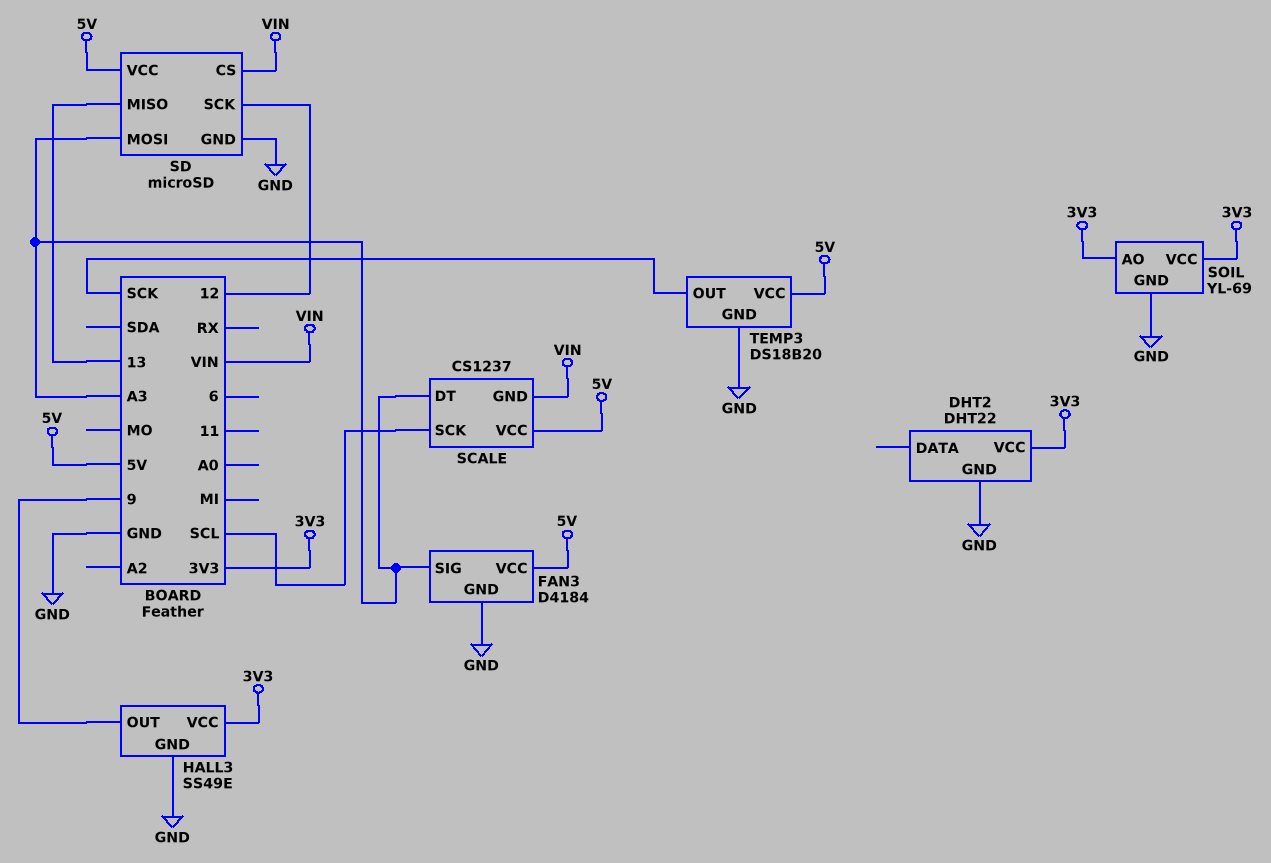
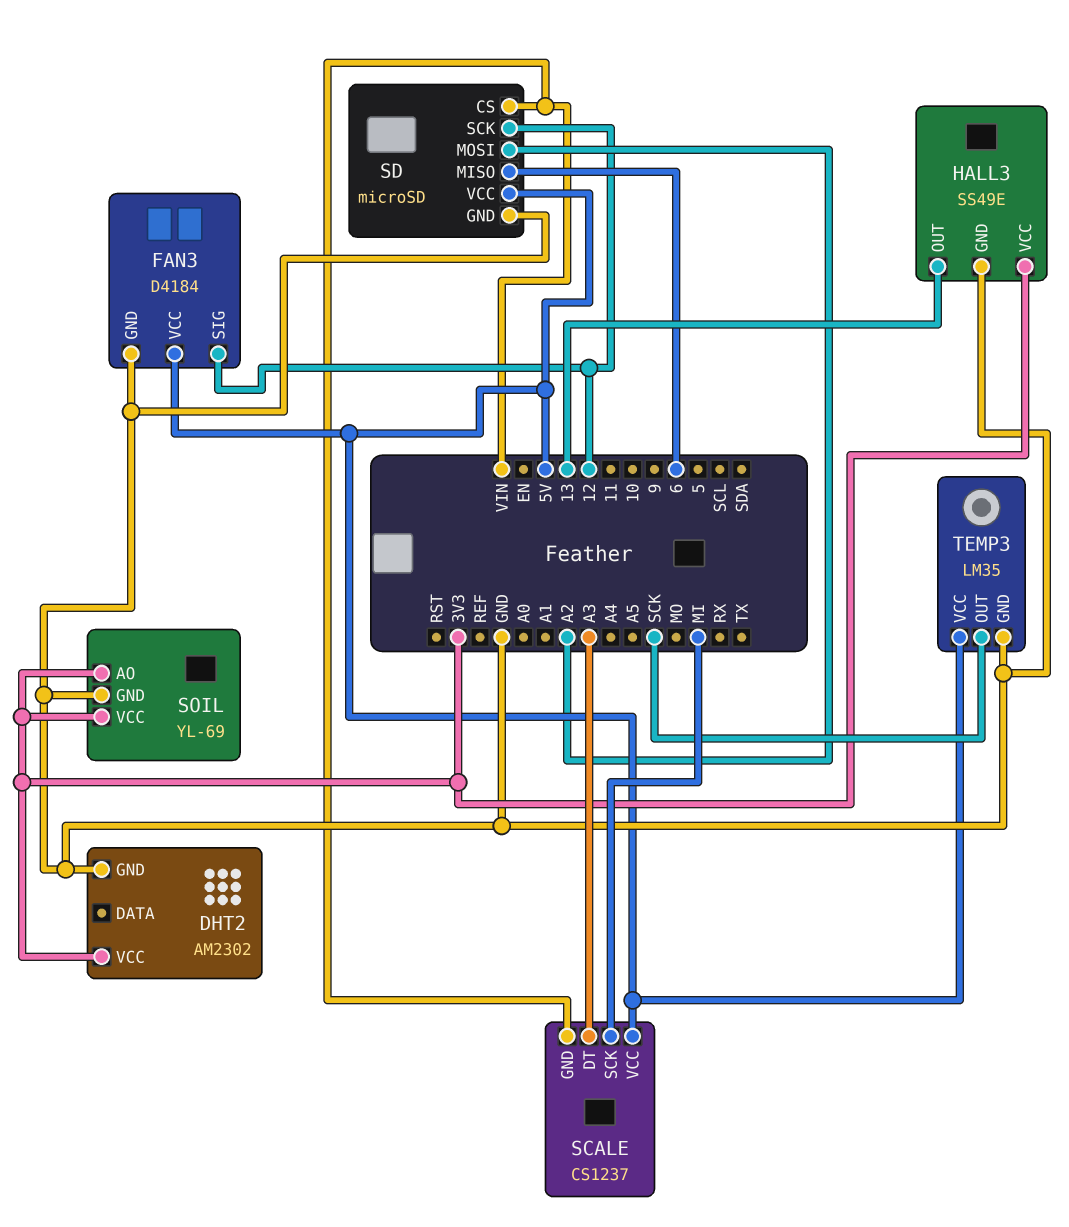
DHT2: DHT22 -> AM2302
FAN3 pin SIG: A3 -> 12
HALL3 pin OUT: 9 -> 13
SCALE pin SCK: SCL -> MI
SD pin MISO: 13 -> 6
SD pin MOSI: A3 -> A2
TEMP3: DS18B20 -> LM35

